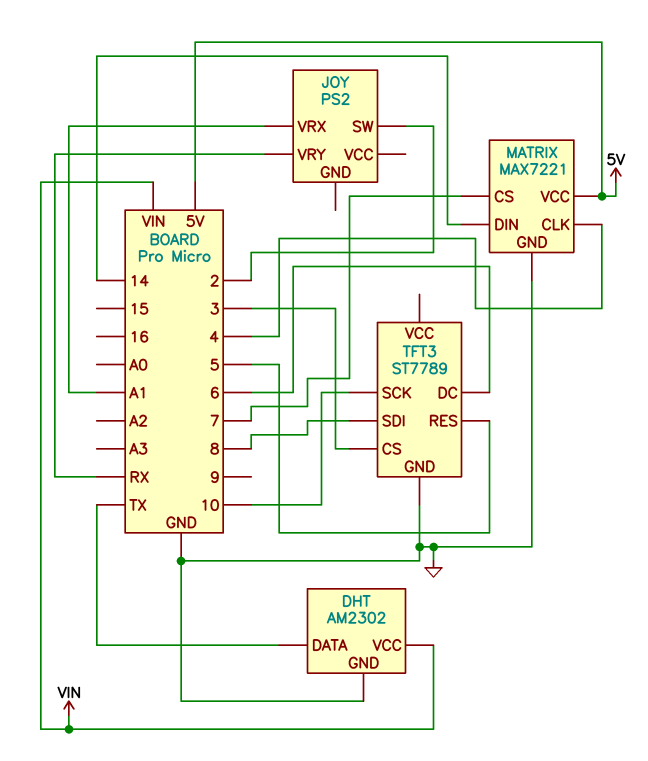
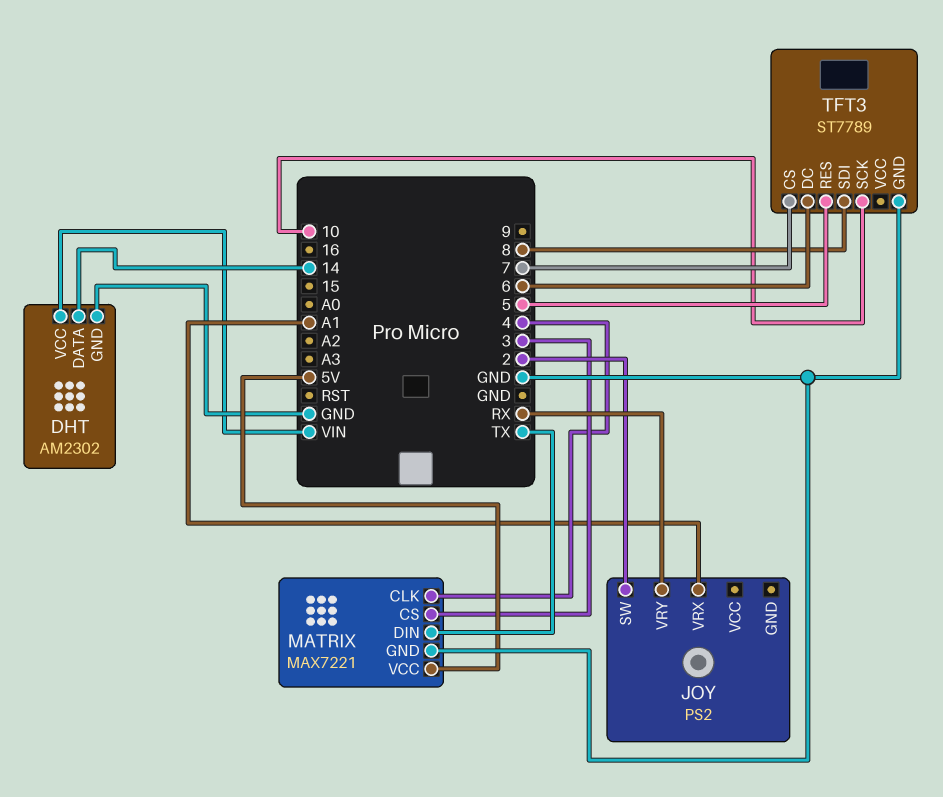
DHT pin DATA: TX -> 14
MATRIX pin CS: 7 -> 3
MATRIX pin DIN: 14 -> TX
TFT3 pin CS: 3 -> 7

